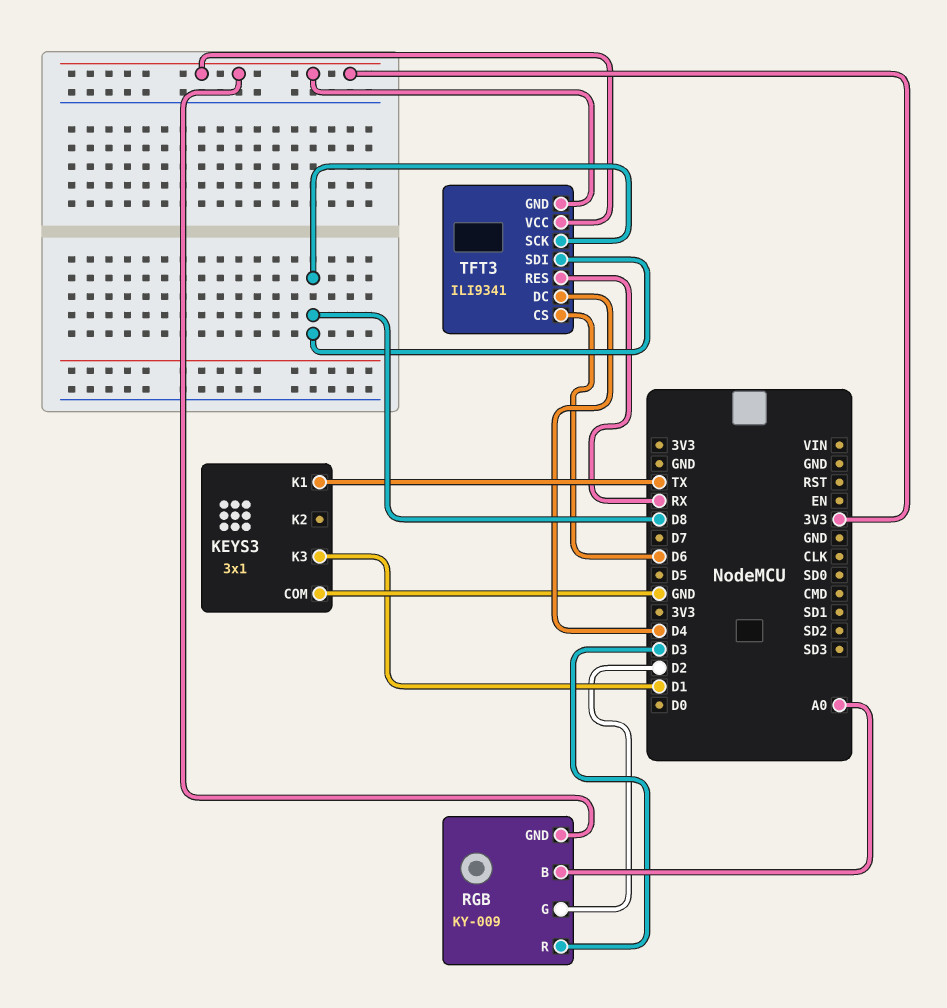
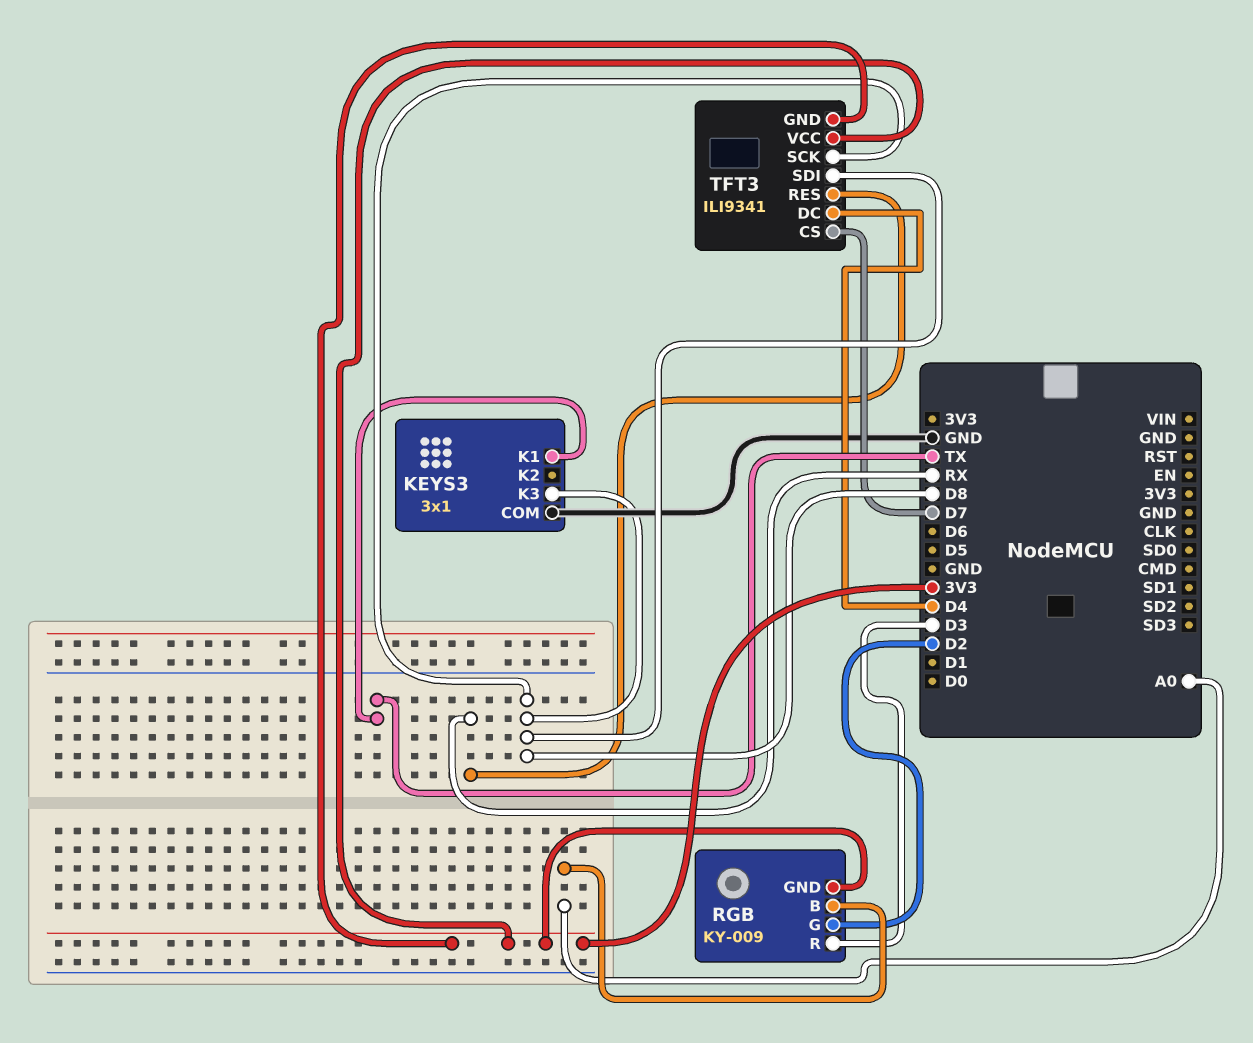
KEYS3 pin K3: D1 -> D8
TFT3 pin CS: D6 -> D7

